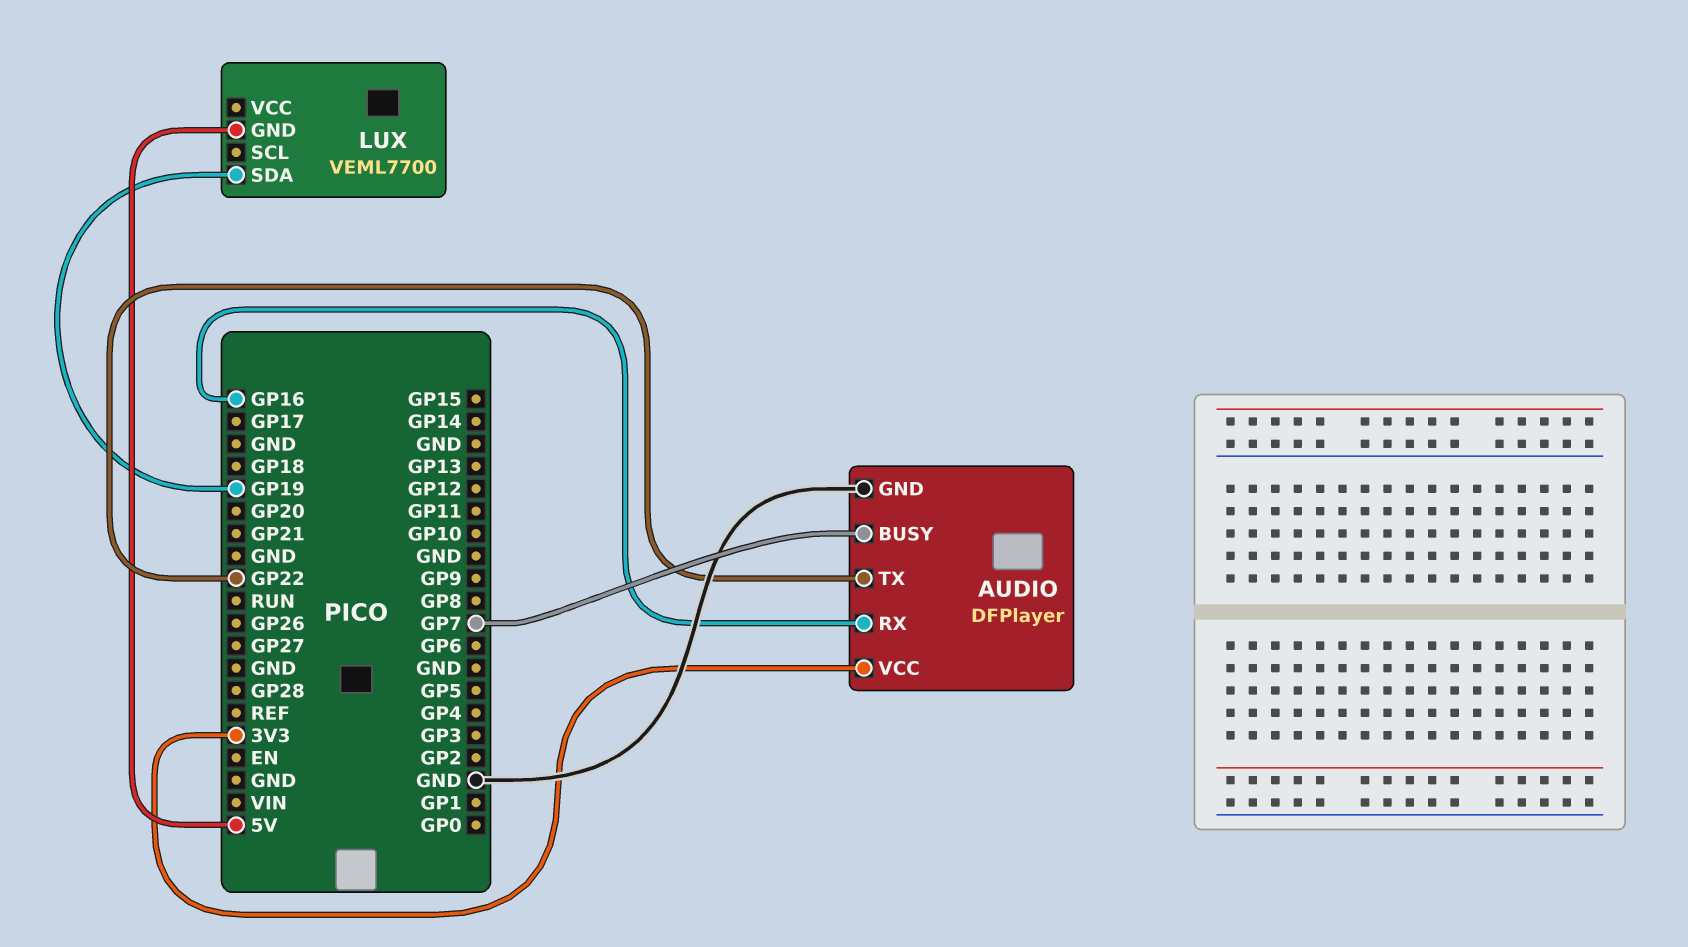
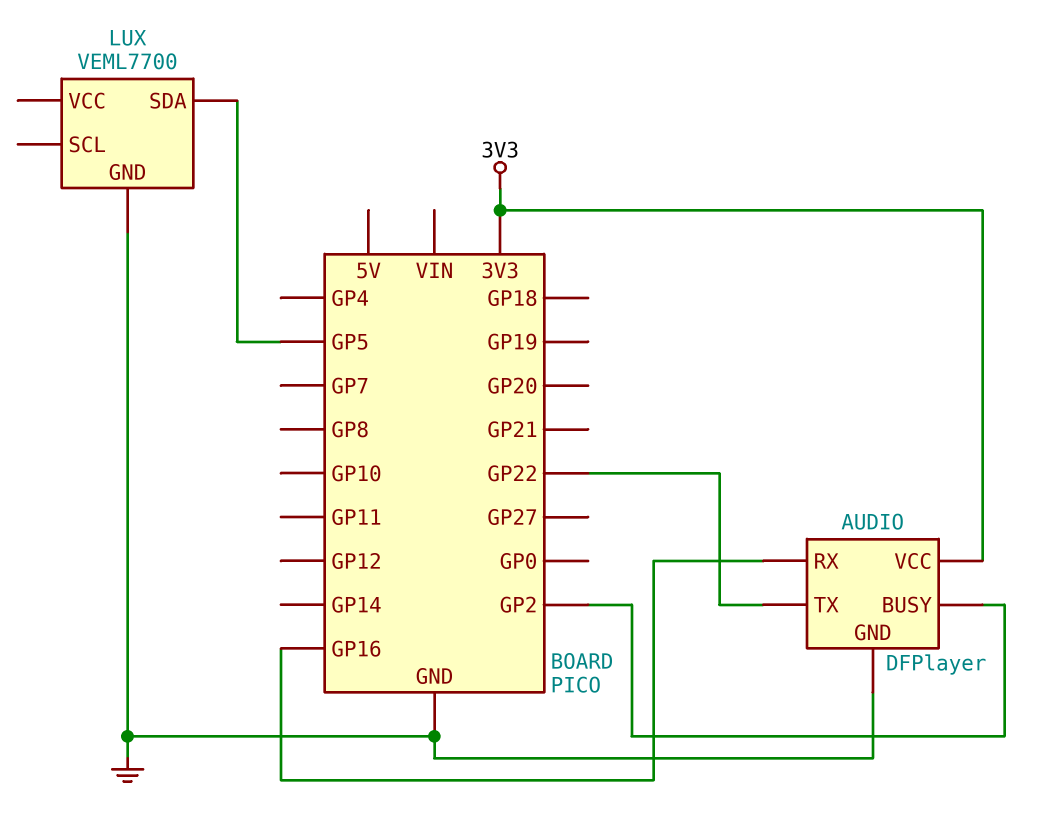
AUDIO pin BUSY: GP7 -> GP2
LUX pin GND: 5V -> GND
LUX pin SDA: GP19 -> GP5

